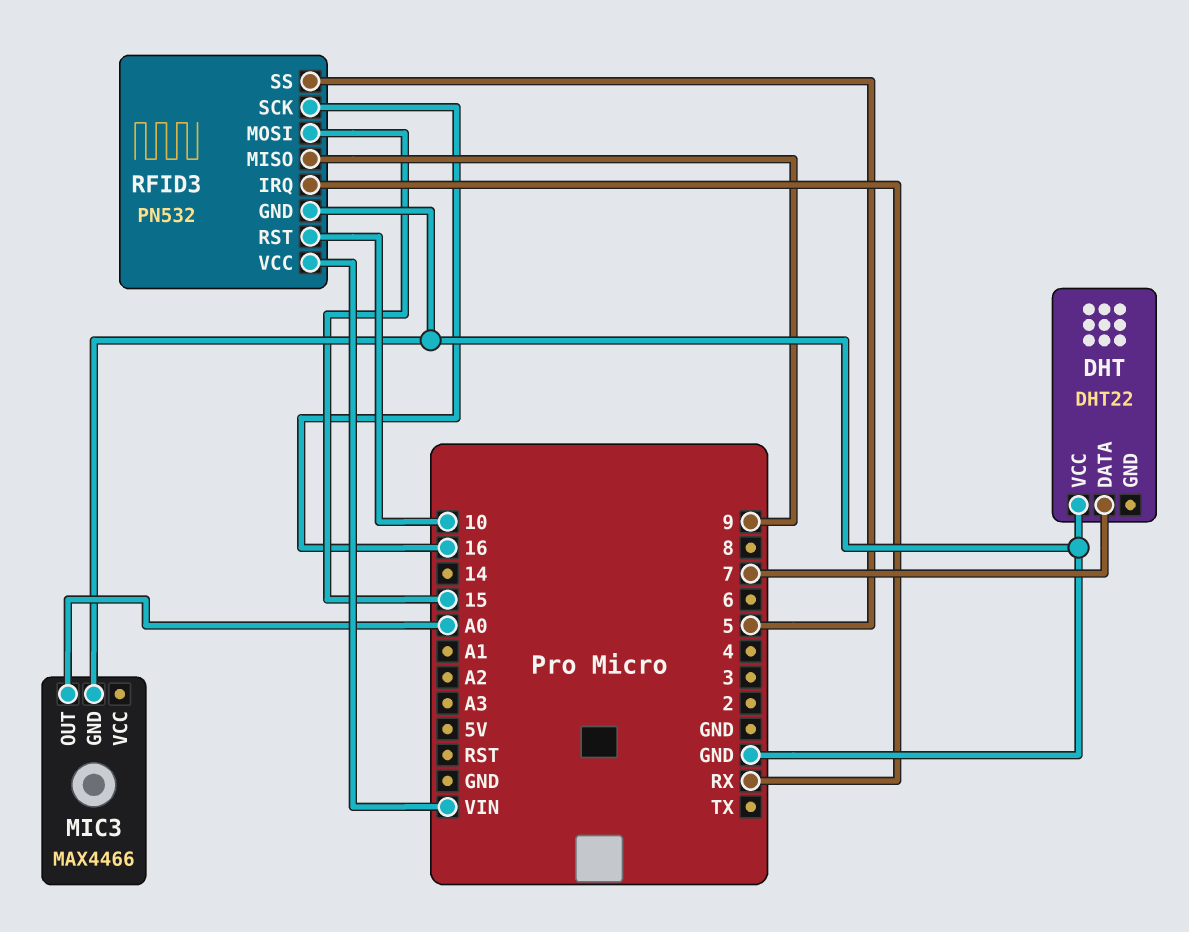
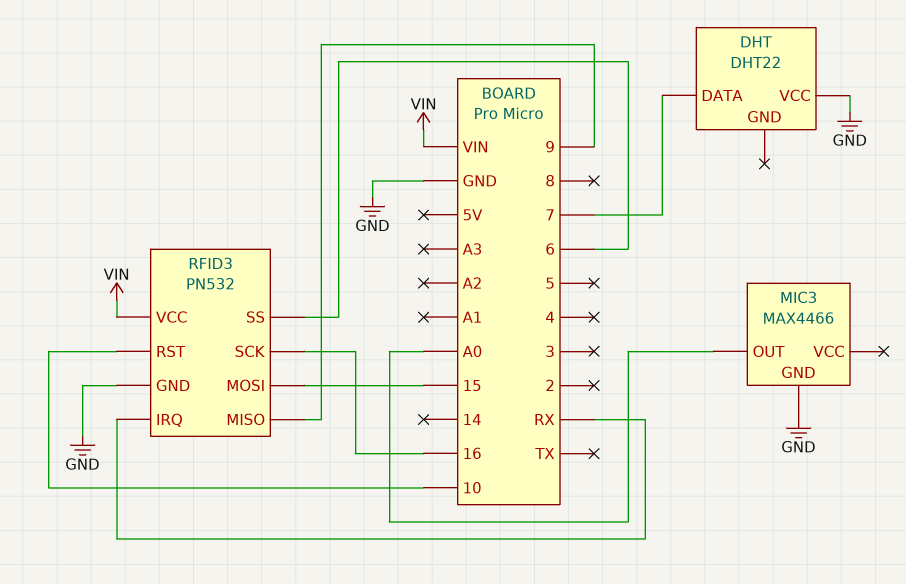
RFID3 pin SS: 5 -> 6

